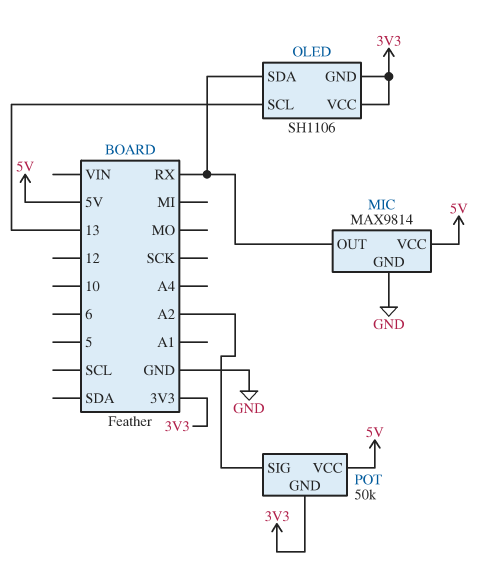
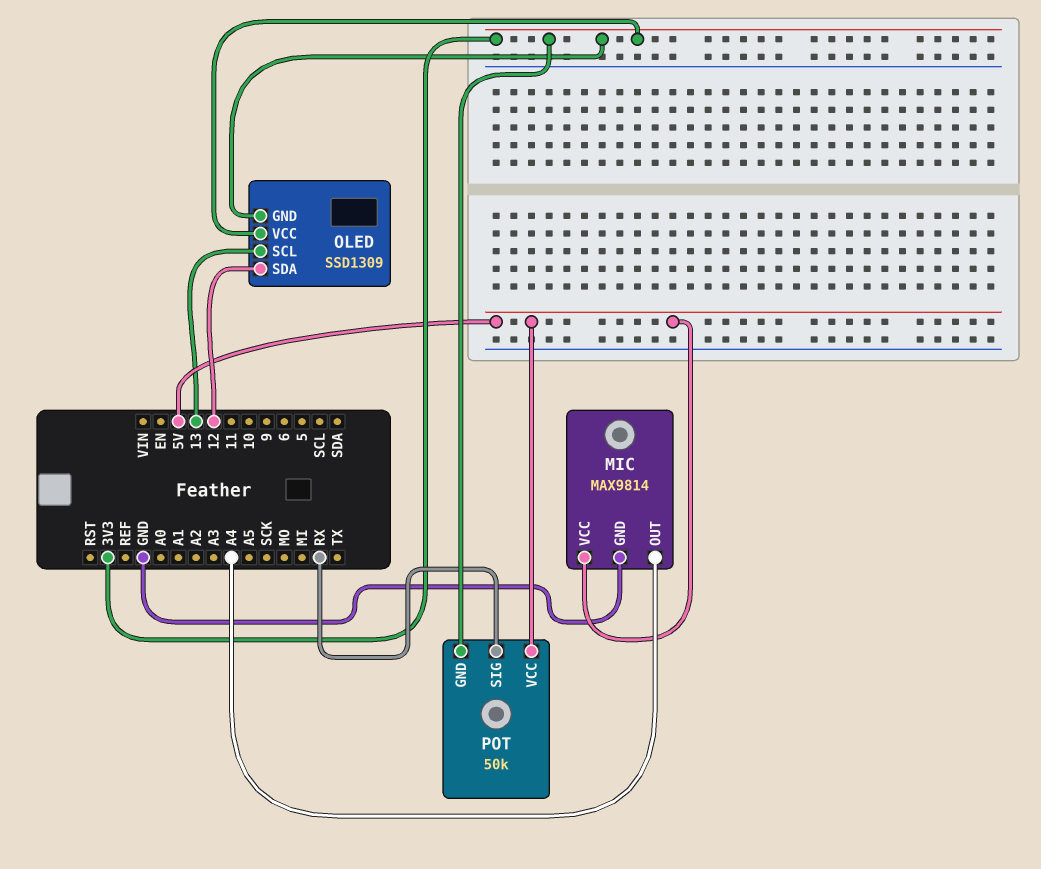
MIC pin OUT: RX -> A4
OLED: SH1106 -> SSD1309
OLED pin SDA: RX -> 12
POT pin SIG: A2 -> RX

